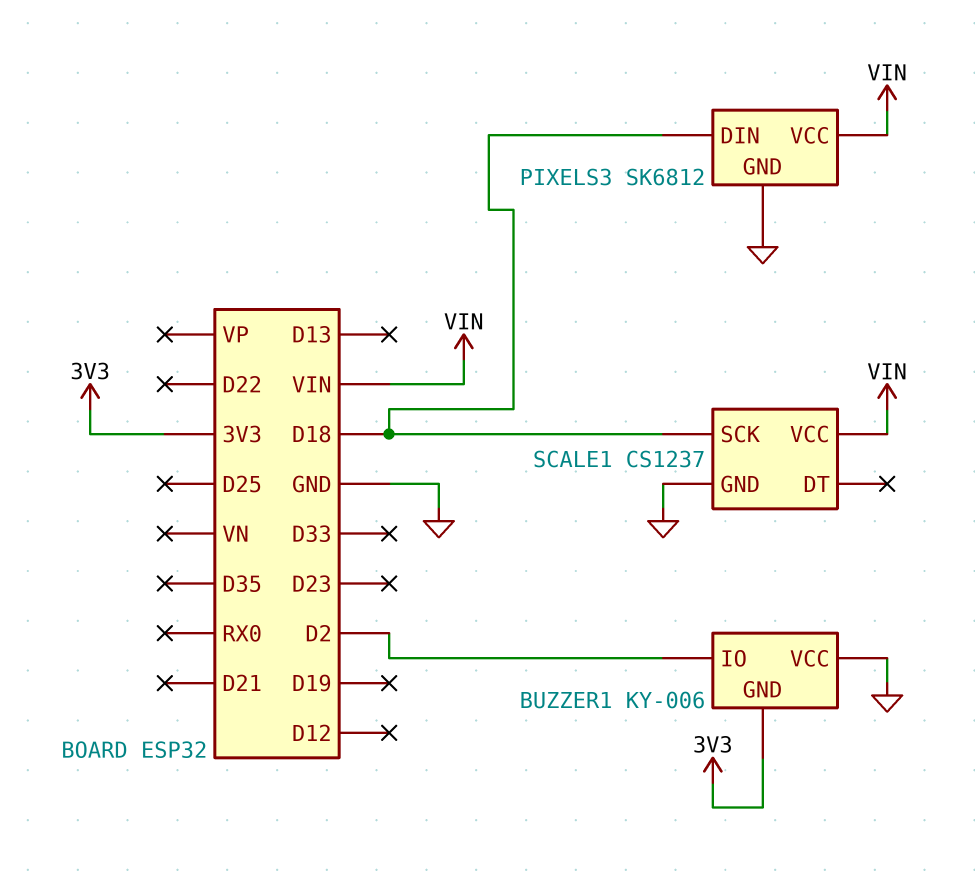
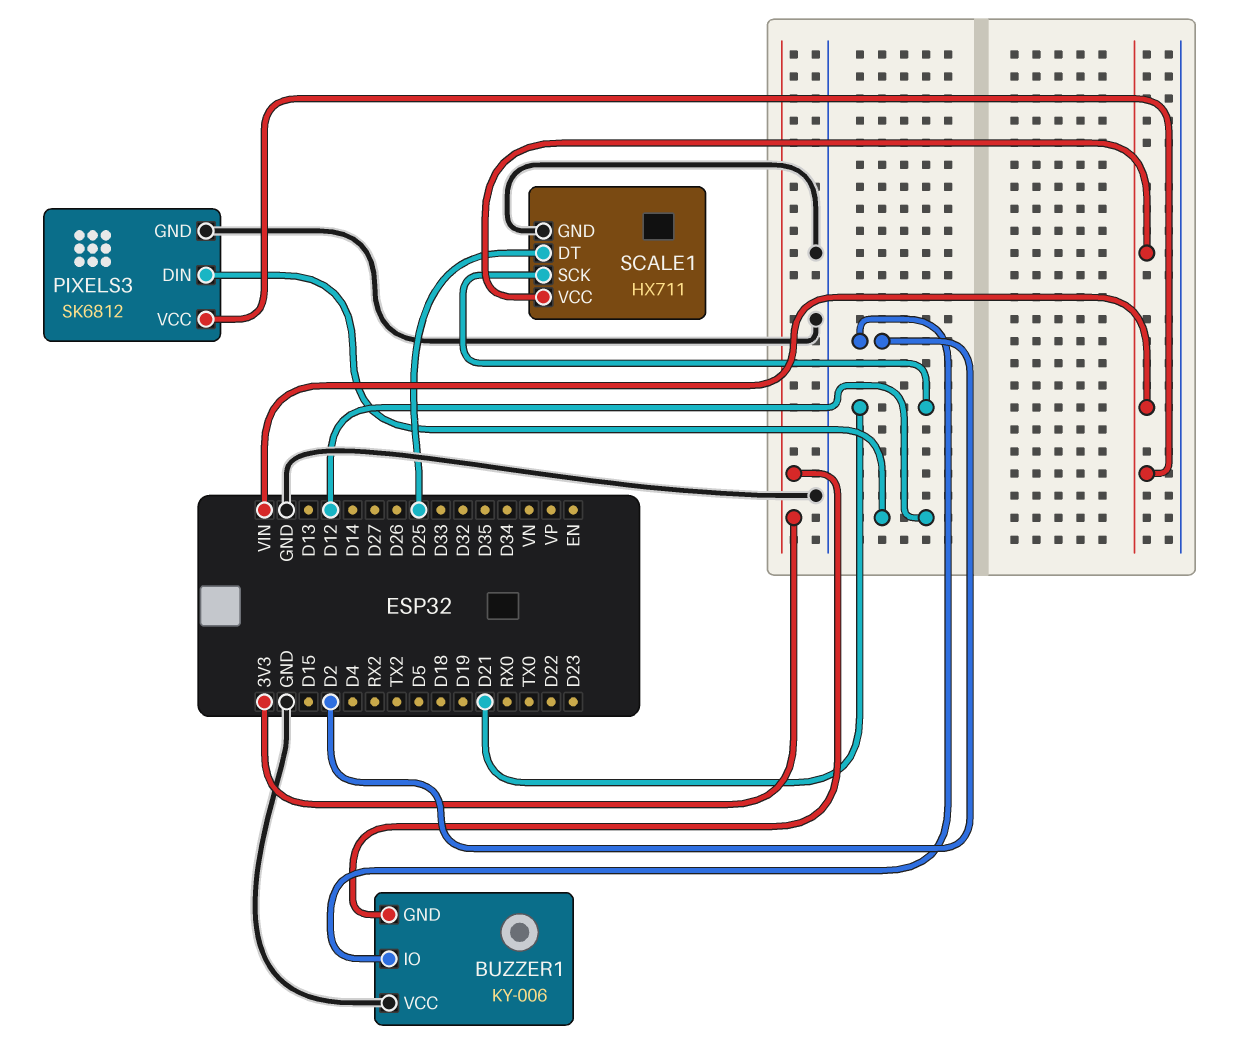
PIXELS3 pin DIN: D18 -> D12
SCALE1: CS1237 -> HX711
SCALE1 pin DT: none -> D25
SCALE1 pin SCK: D18 -> D21

